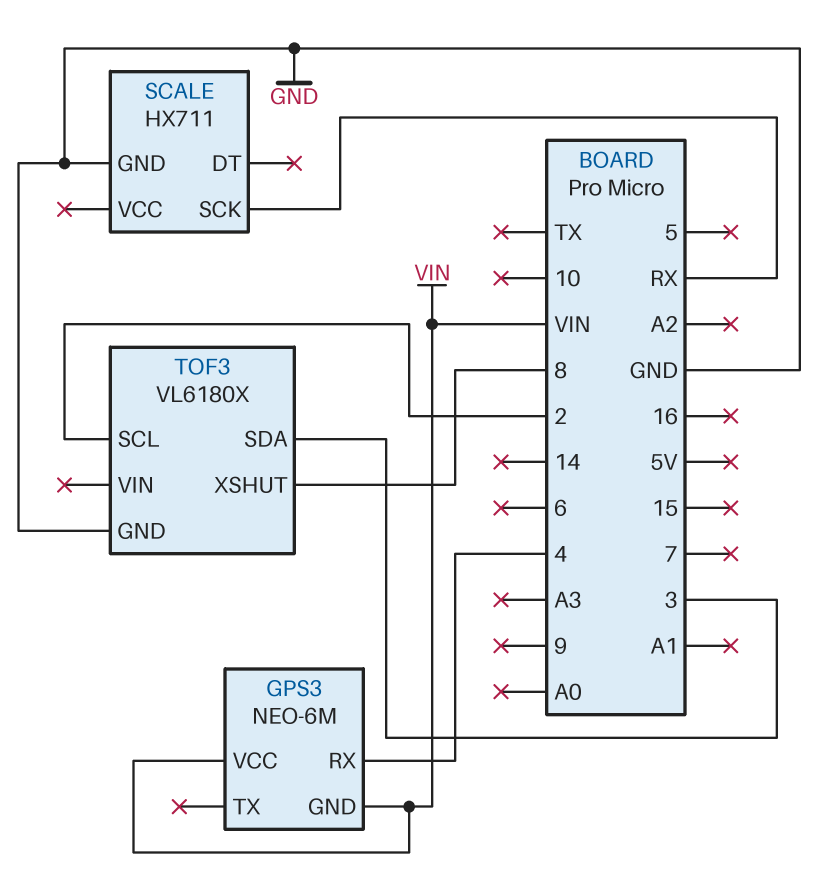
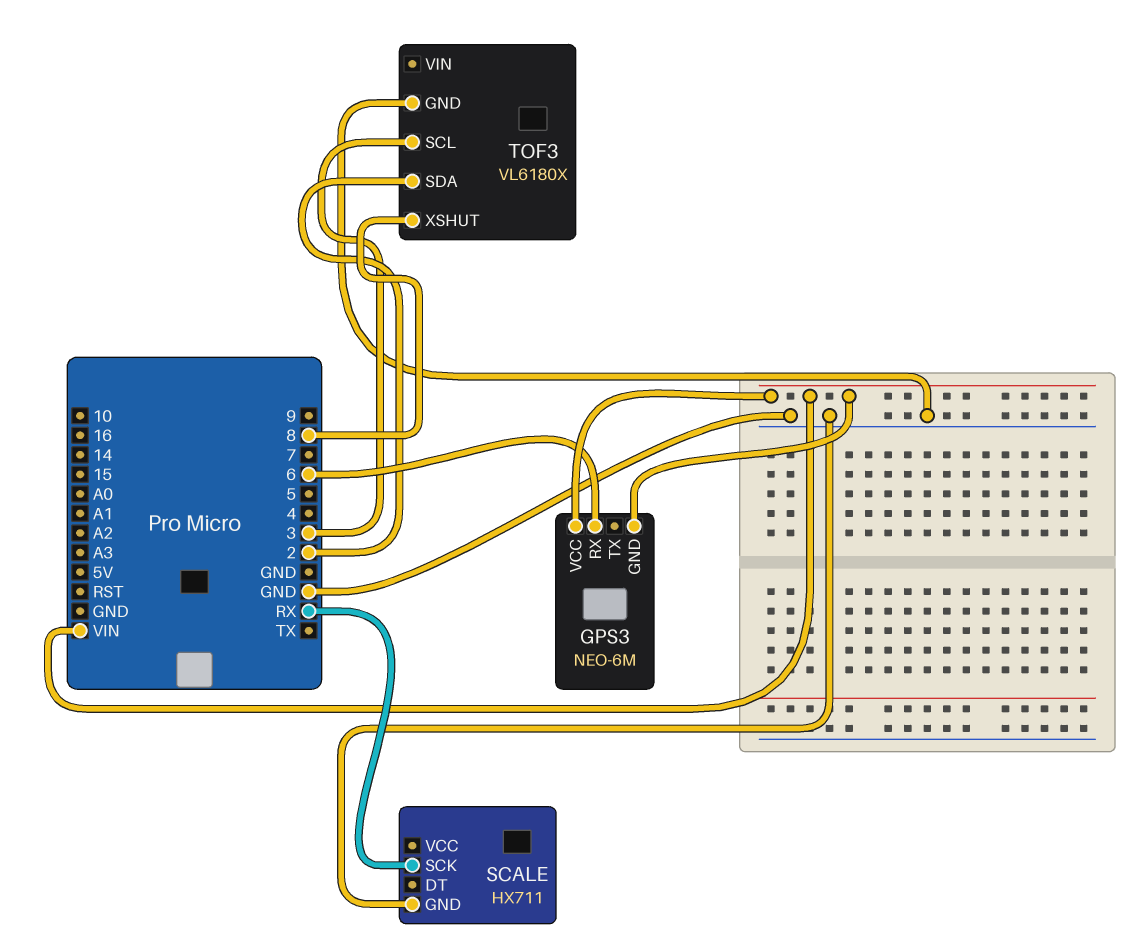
GPS3 pin RX: 4 -> 6
TOF3 pin SCL: 2 -> 3
TOF3 pin SDA: 3 -> 2

